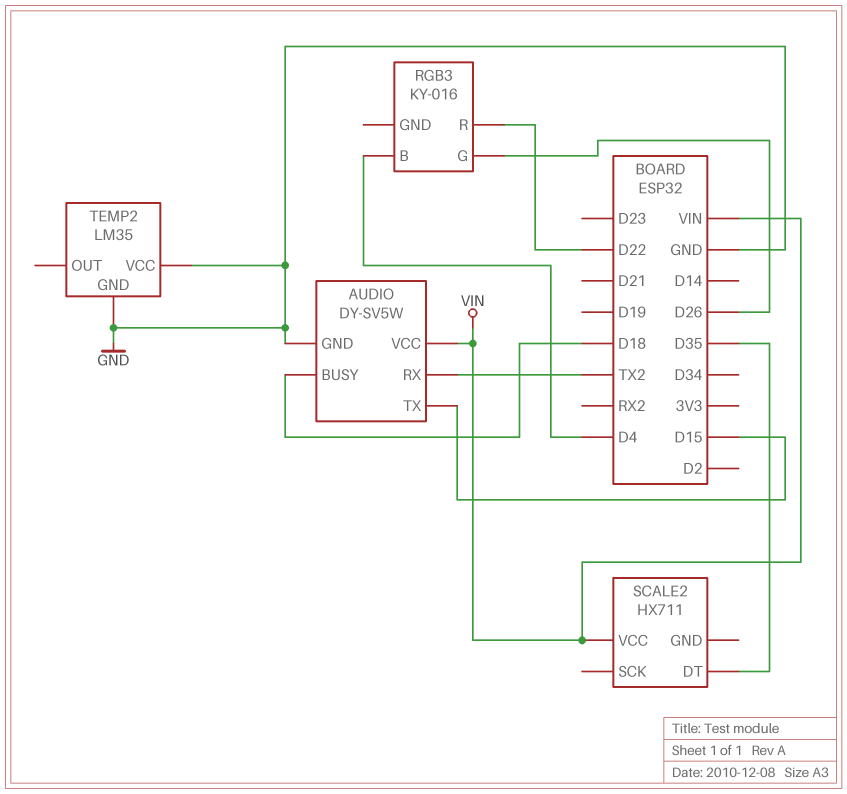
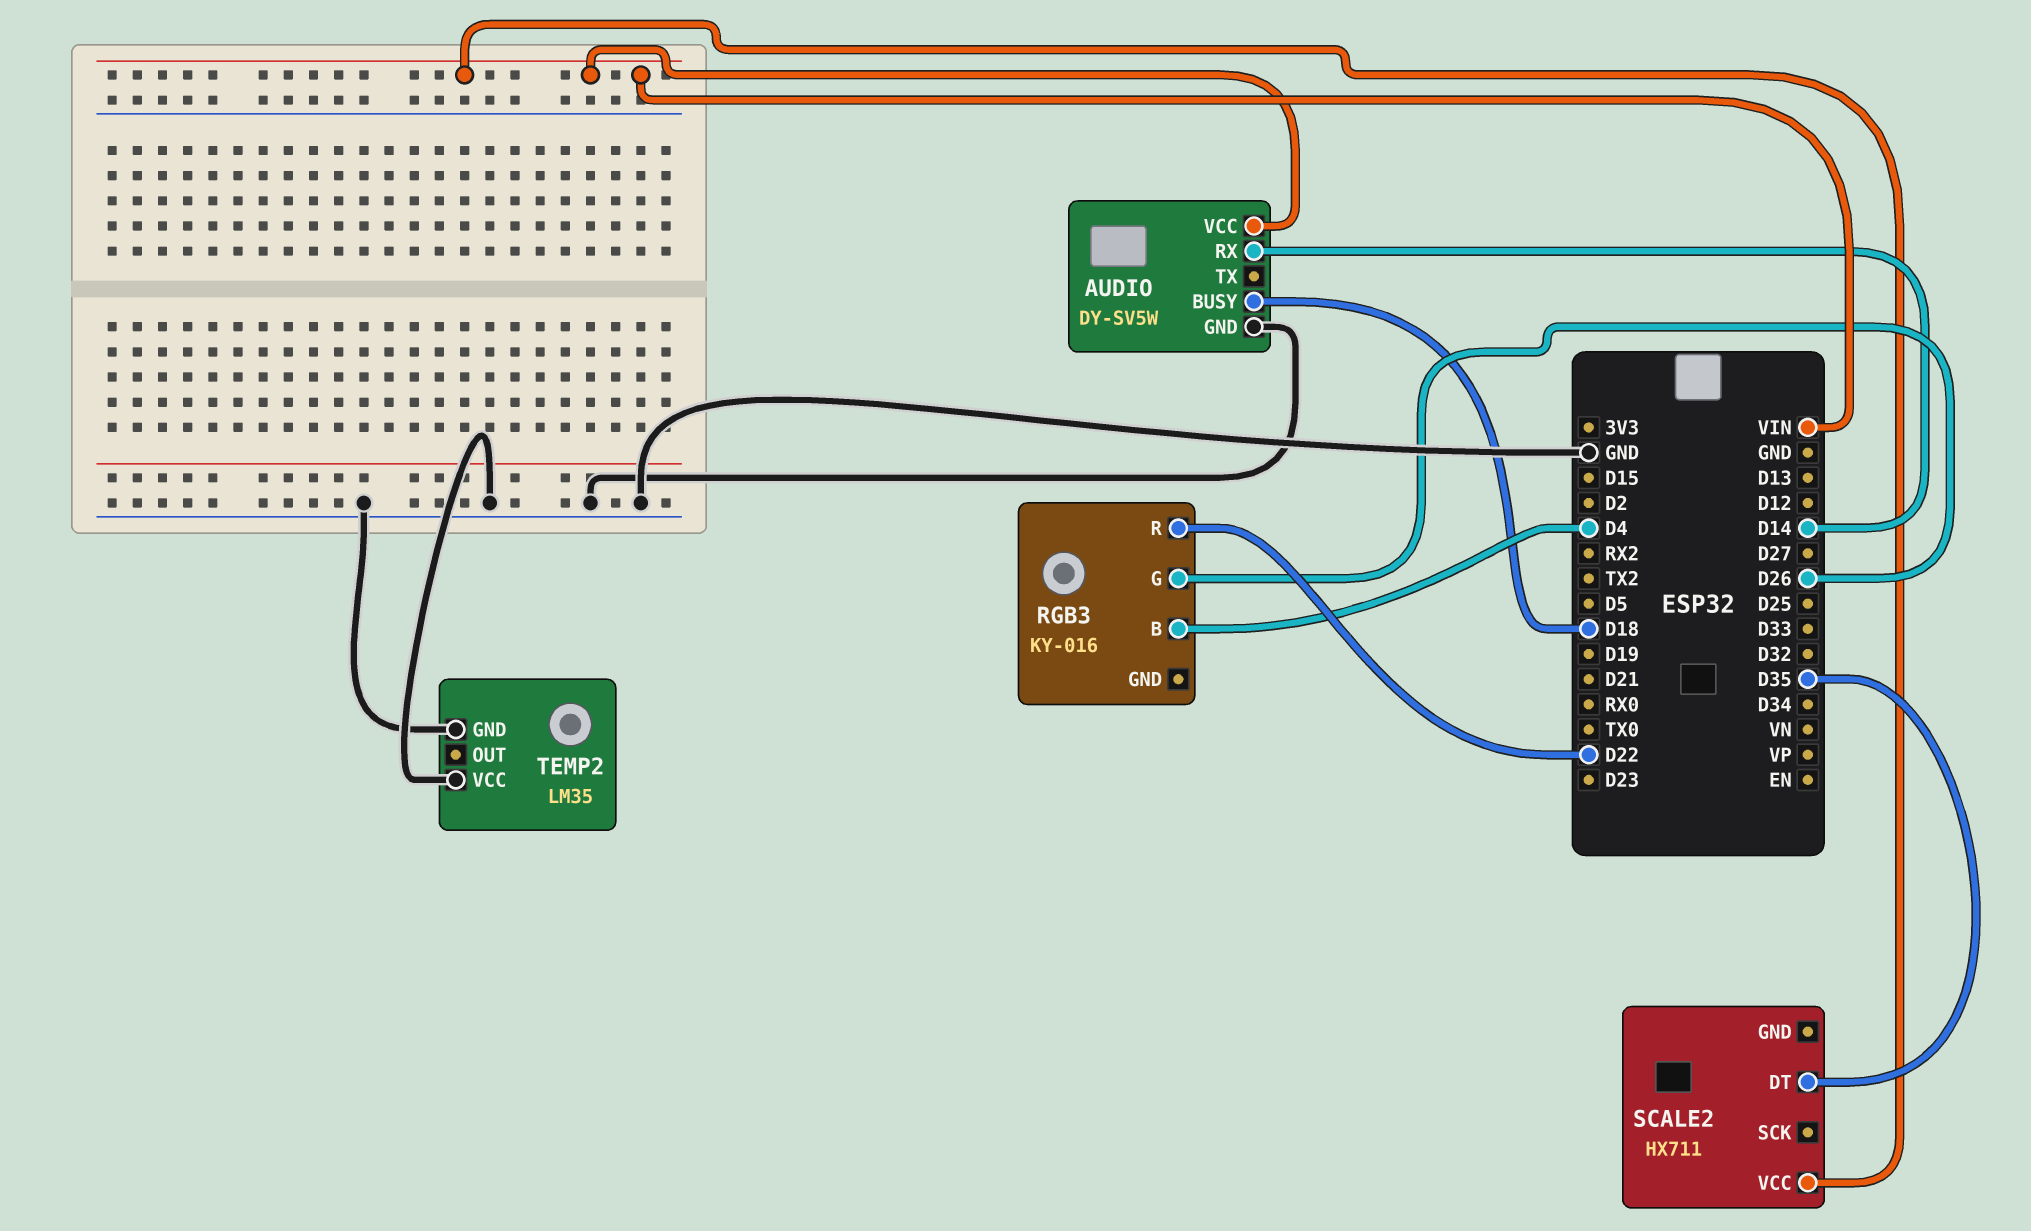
AUDIO pin RX: TX2 -> D14
AUDIO pin TX: D15 -> none

